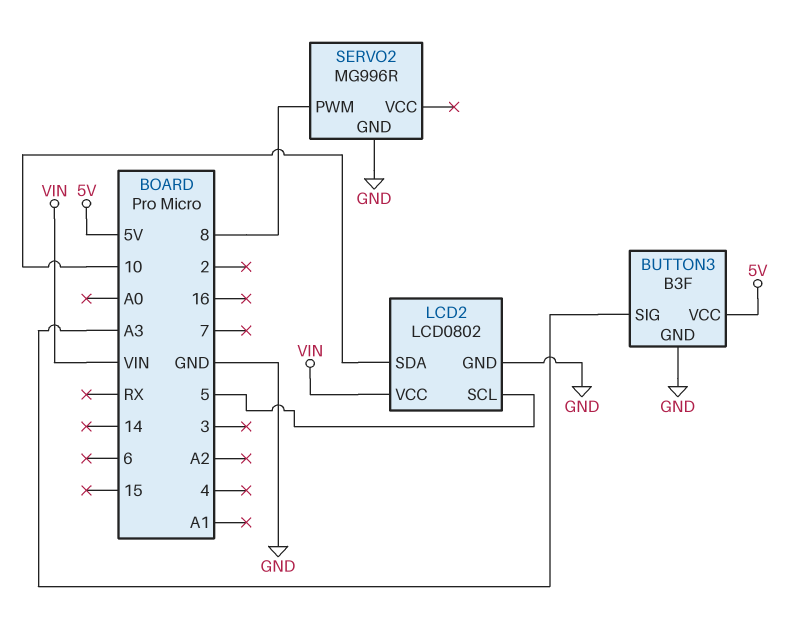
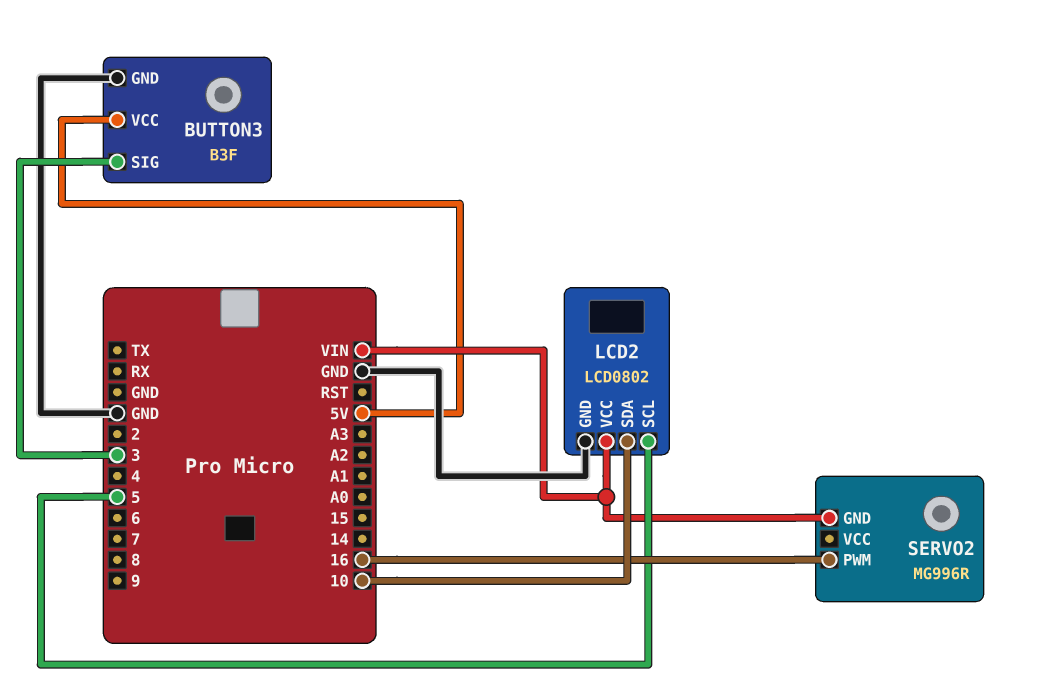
BUTTON3 pin SIG: A3 -> 3
SERVO2 pin GND: GND -> VIN
SERVO2 pin PWM: 8 -> 16

